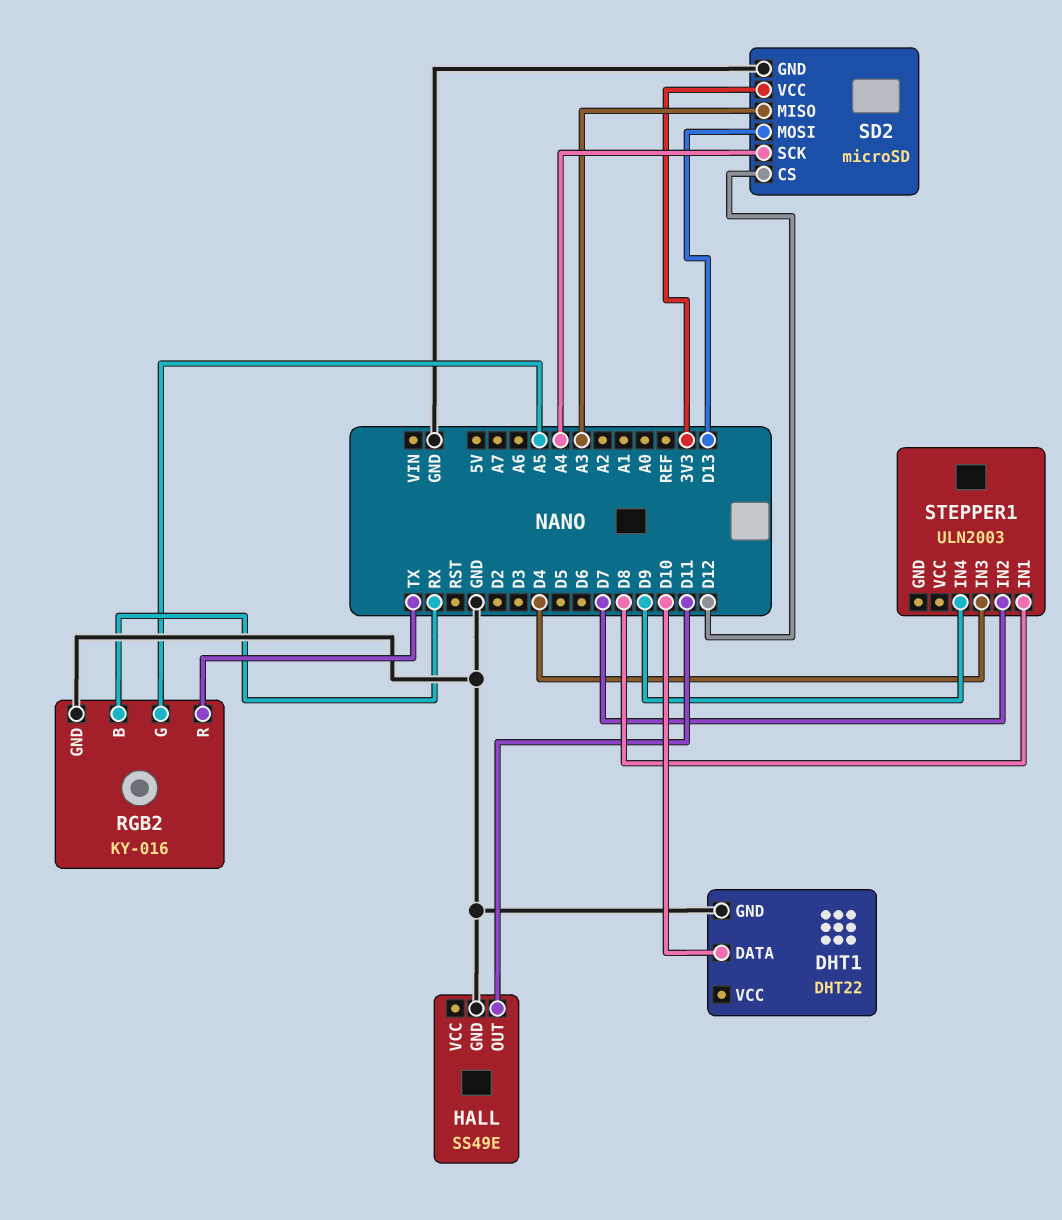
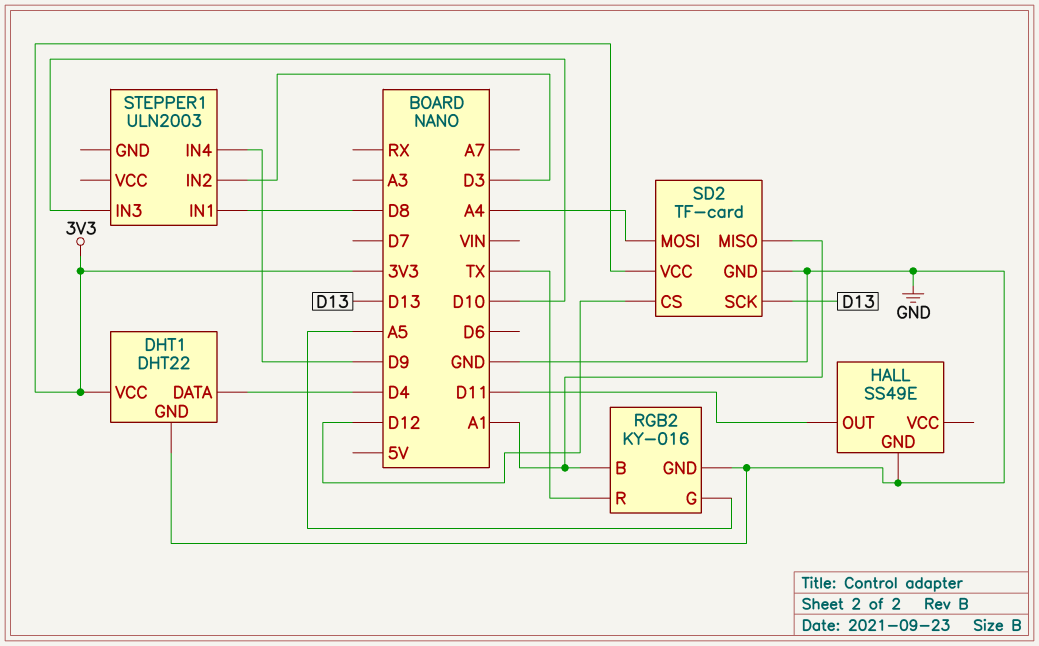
DHT1 pin DATA: D10 -> D4
DHT1 pin VCC: none -> 3V3
RGB2 pin B: RX -> A1
SD2: microSD -> TF-card
SD2 pin MISO: A3 -> A1
SD2 pin MOSI: D13 -> A4
SD2 pin SCK: A4 -> D13
STEPPER1 pin IN2: D7 -> D3
STEPPER1 pin IN3: D4 -> D10

